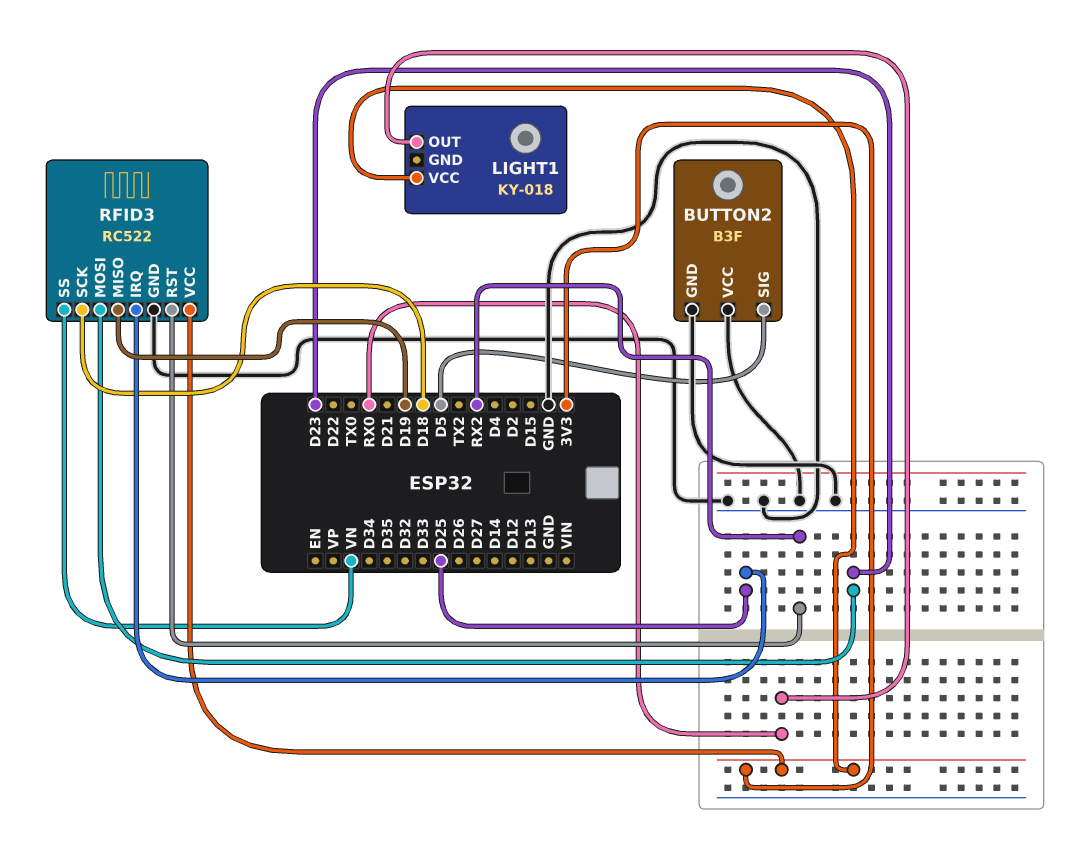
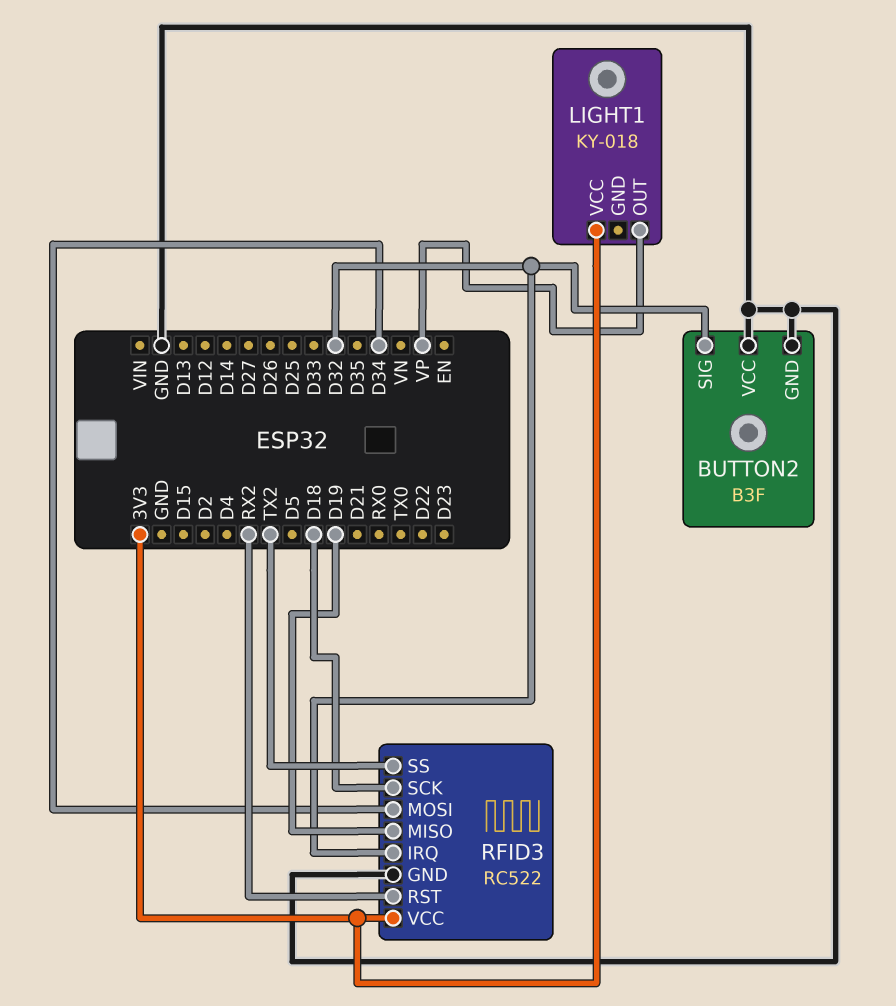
BUTTON2 pin SIG: D5 -> D32
LIGHT1 pin OUT: RX0 -> VP
RFID3 pin IRQ: D25 -> D32
RFID3 pin MOSI: D23 -> D34
RFID3 pin SS: VN -> TX2

